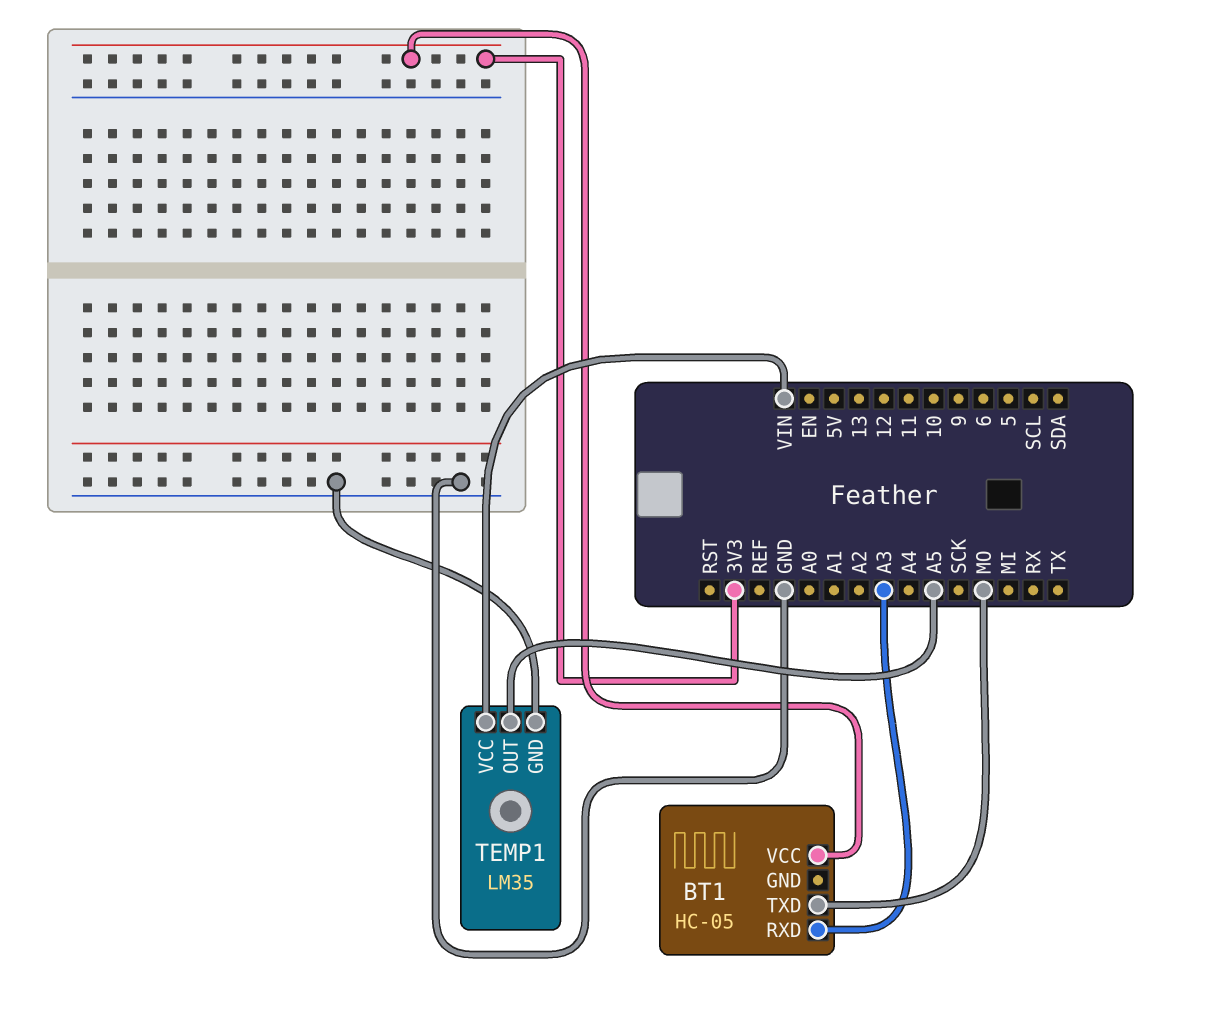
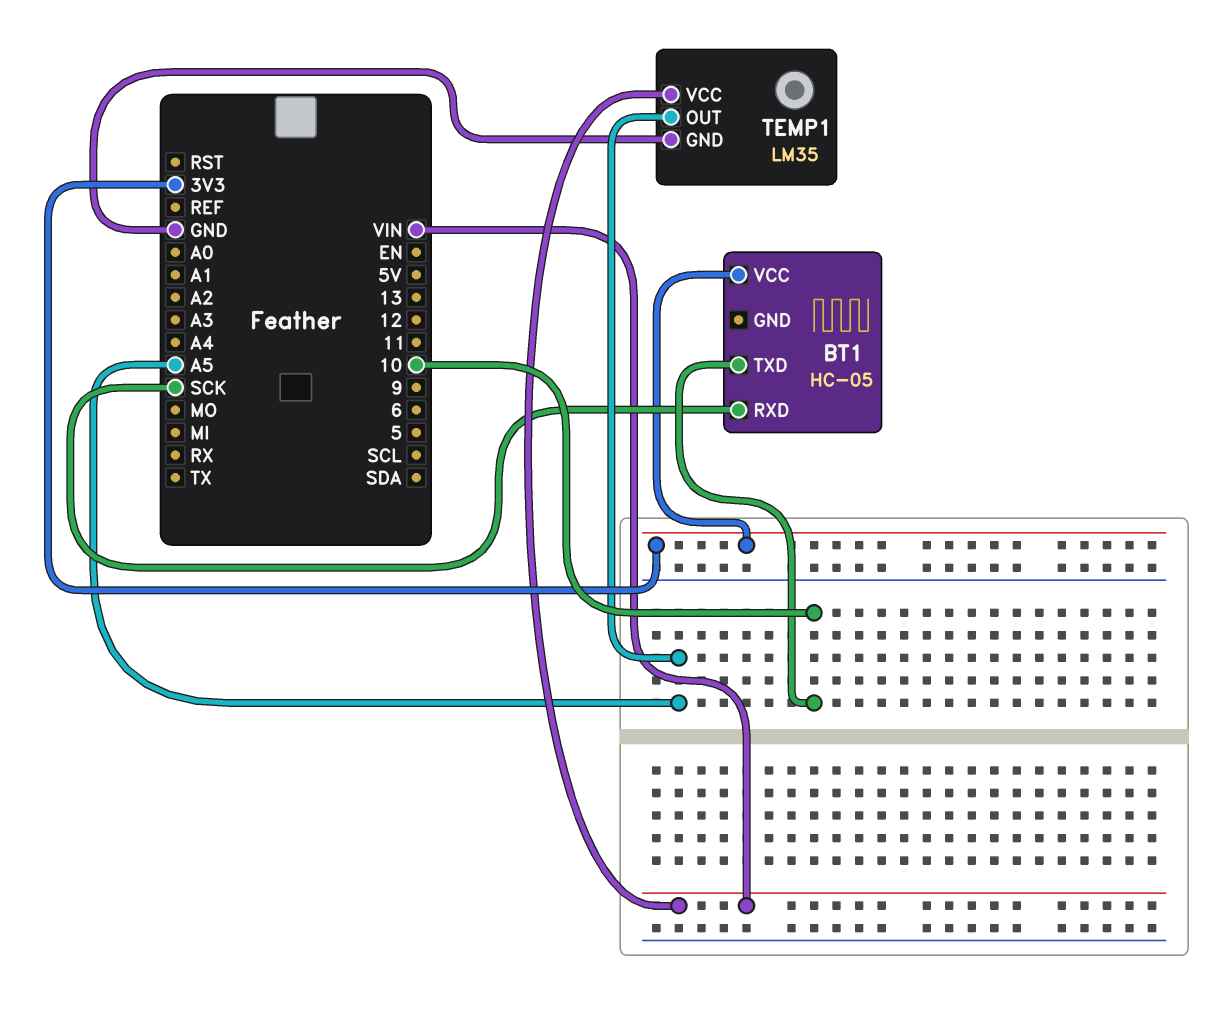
BT1 pin RXD: A3 -> SCK
BT1 pin TXD: MO -> 10

